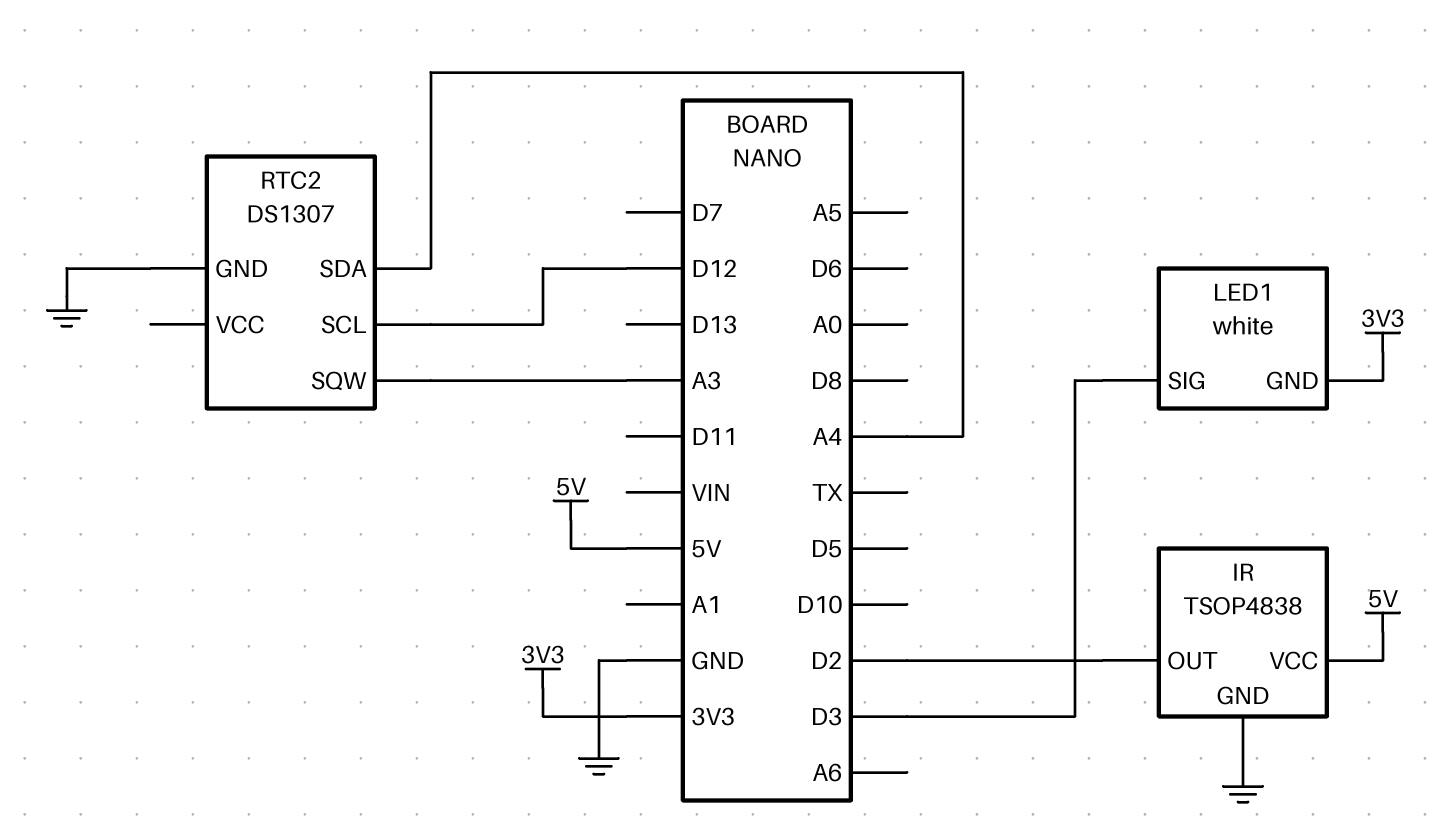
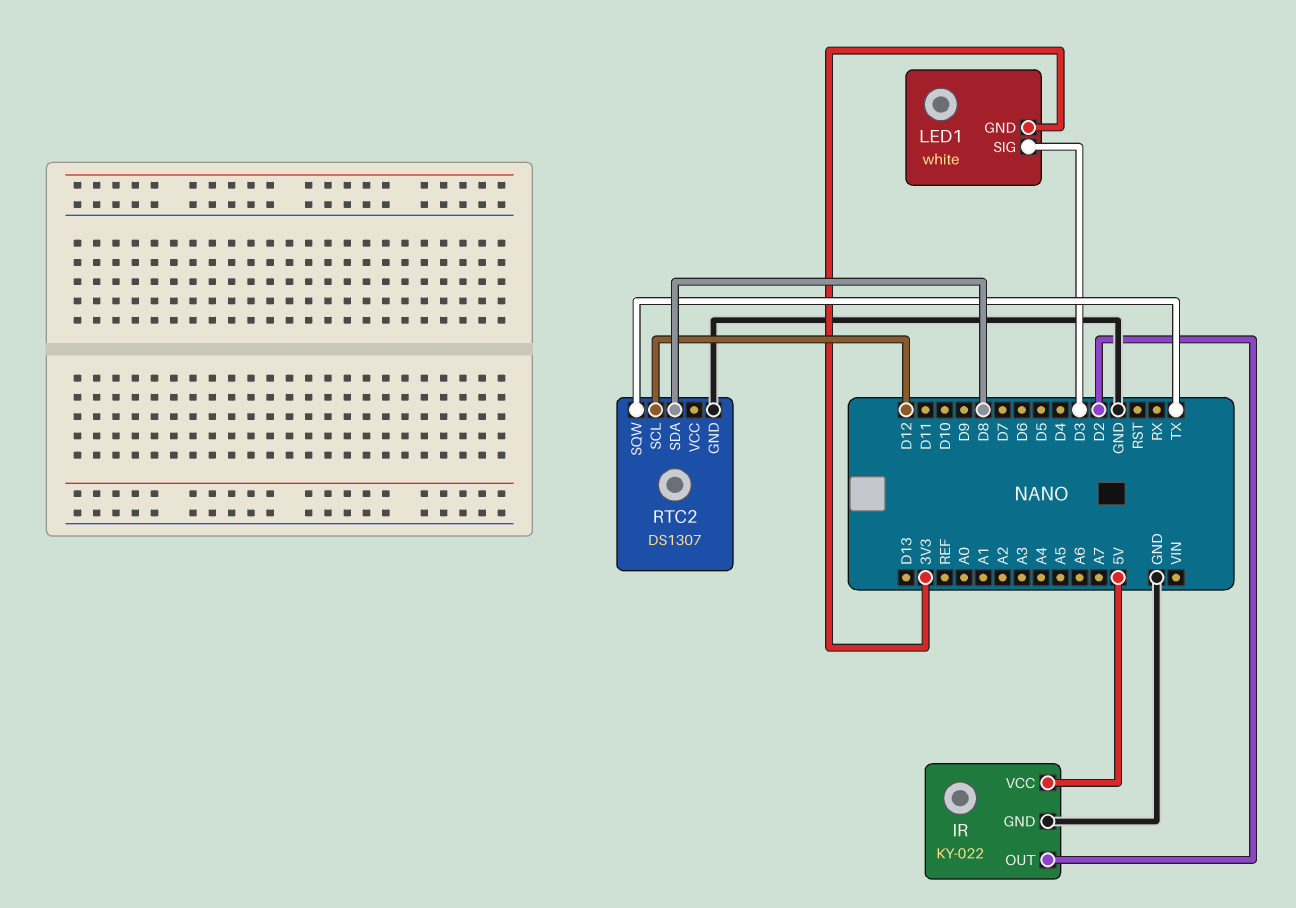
IR: TSOP4838 -> KY-022
RTC2 pin SDA: A4 -> D8
RTC2 pin SQW: A3 -> TX

